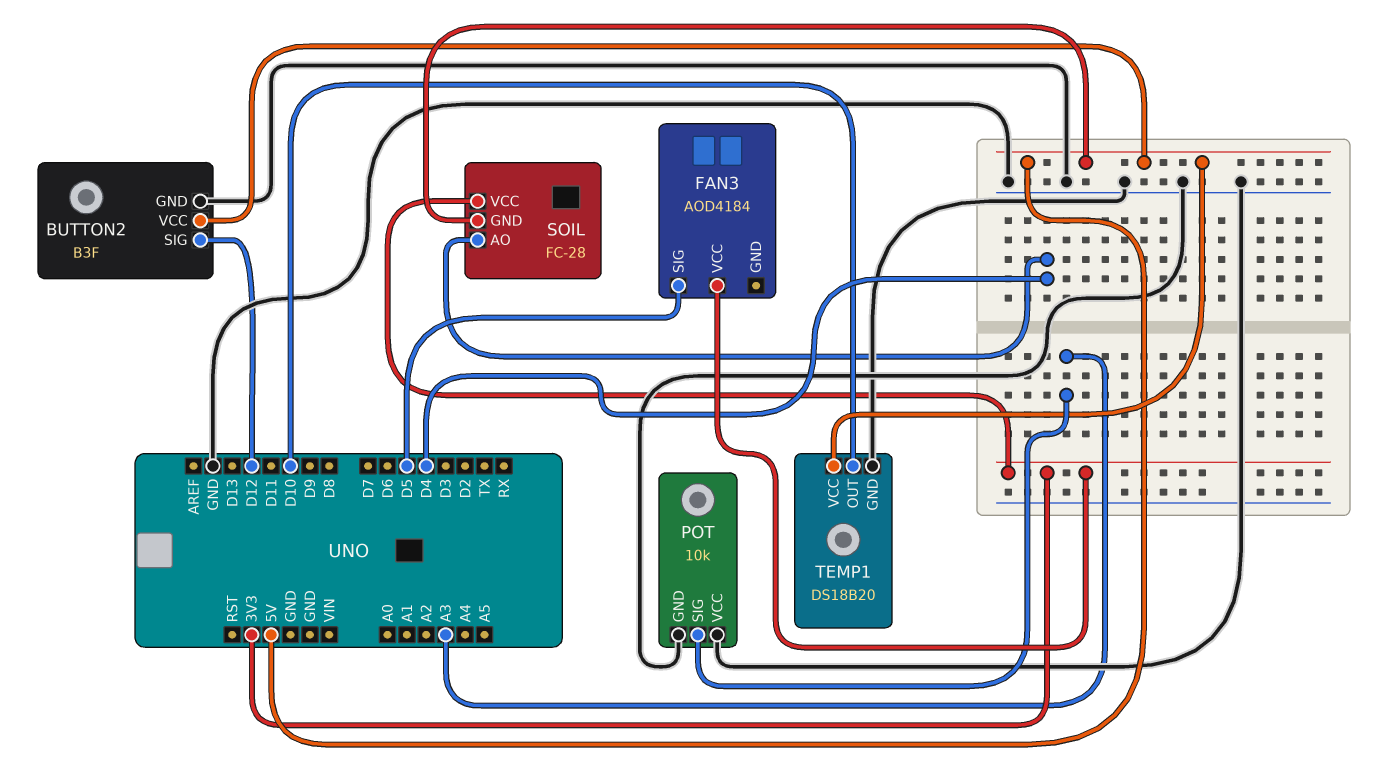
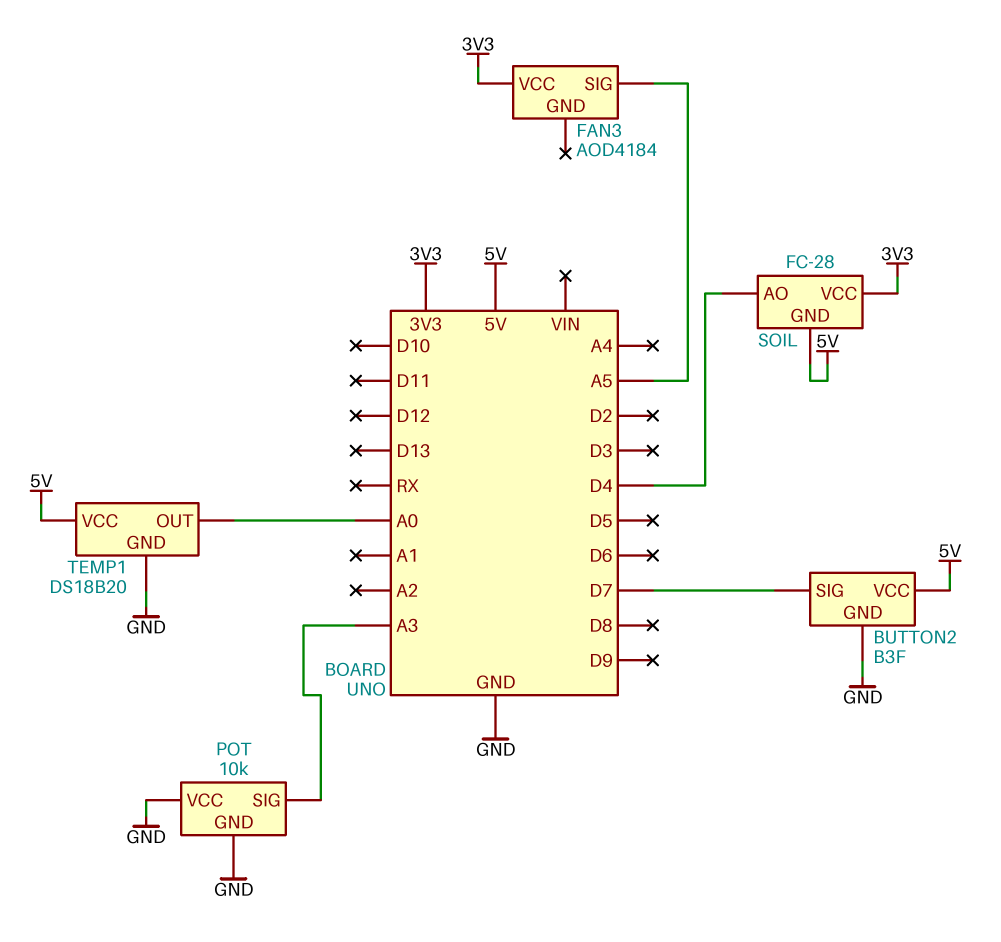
BUTTON2 pin SIG: D12 -> D7
FAN3 pin SIG: D5 -> A5
TEMP1 pin OUT: D10 -> A0

